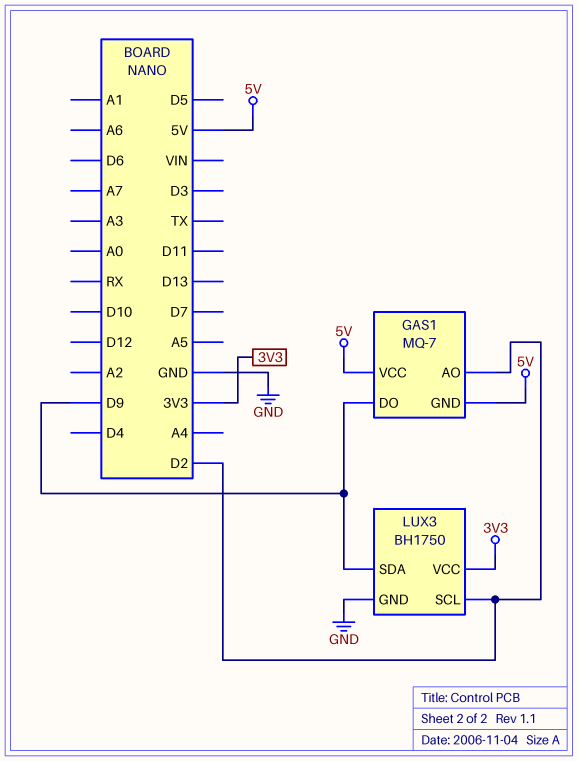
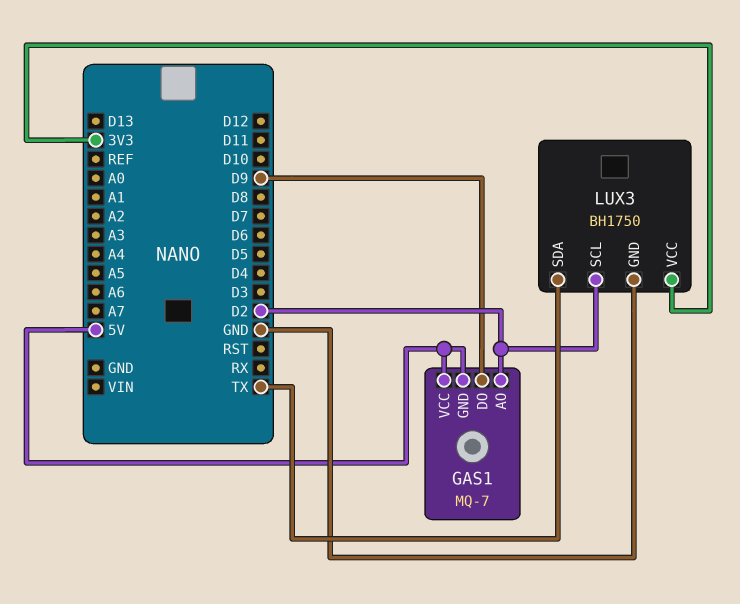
LUX3 pin SDA: D9 -> TX

